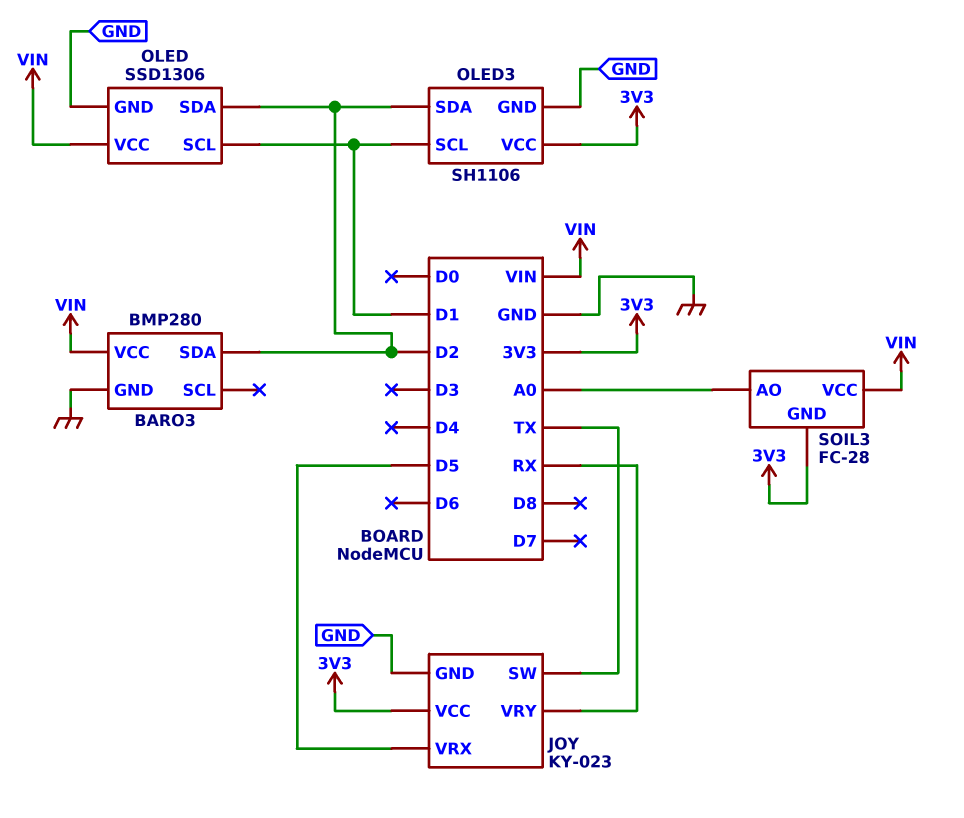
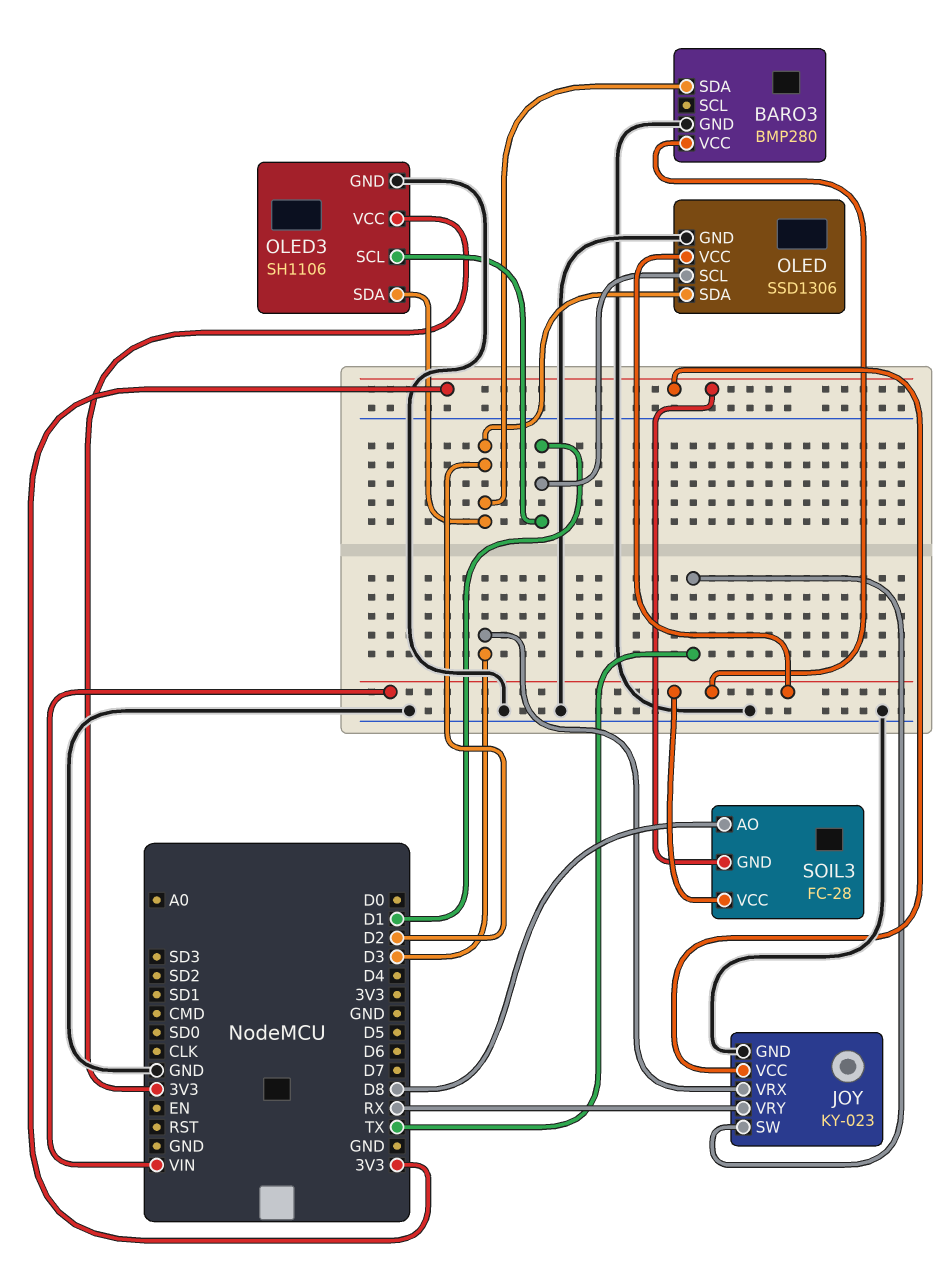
JOY pin VRX: D5 -> D3
SOIL3 pin AO: A0 -> D8

